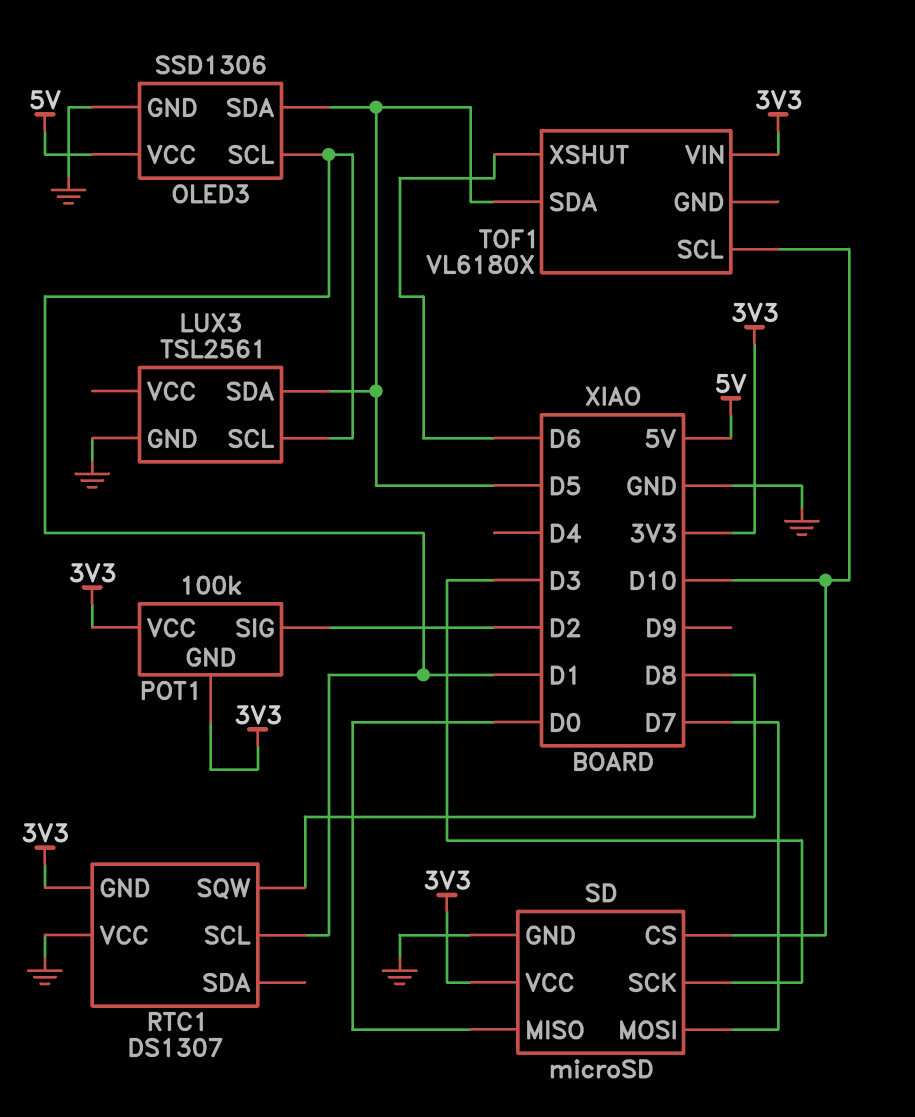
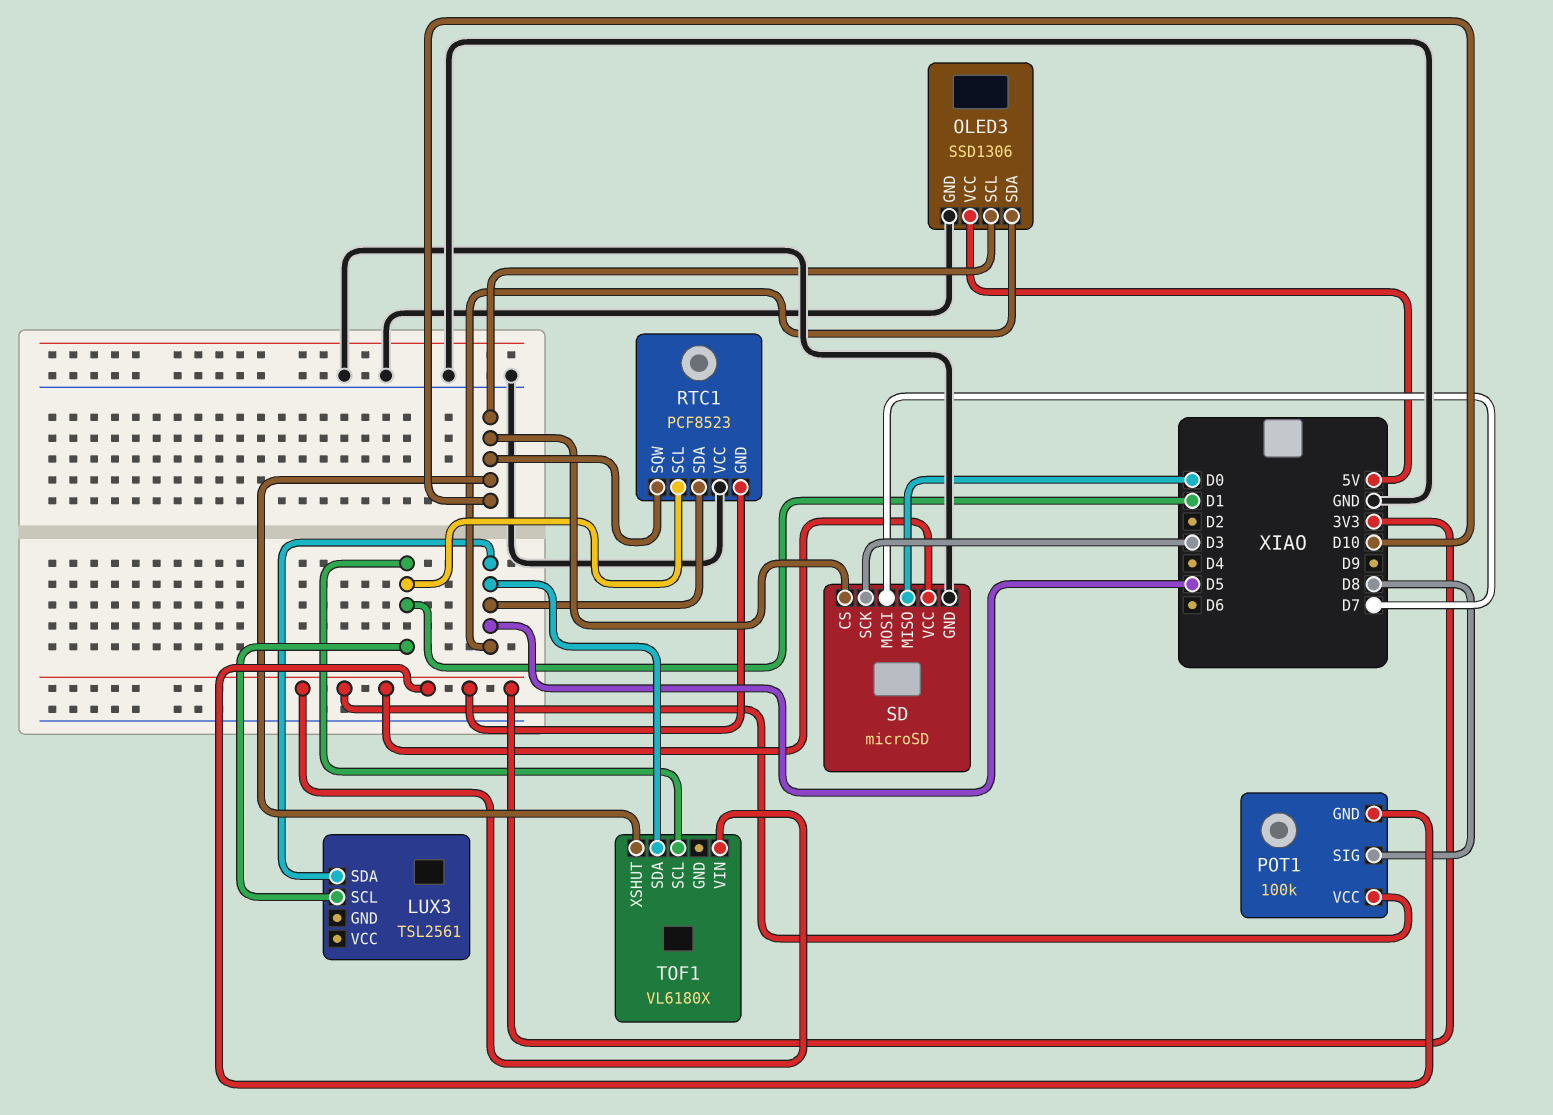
LUX3 pin GND: GND -> none
OLED3 pin SCL: D1 -> D10
POT1 pin SIG: D2 -> D8
RTC1: DS1307 -> PCF8523
RTC1 pin SDA: none -> D5
RTC1 pin SQW: D8 -> D10
TOF1 pin SCL: D10 -> D1
TOF1 pin XSHUT: D6 -> D10

